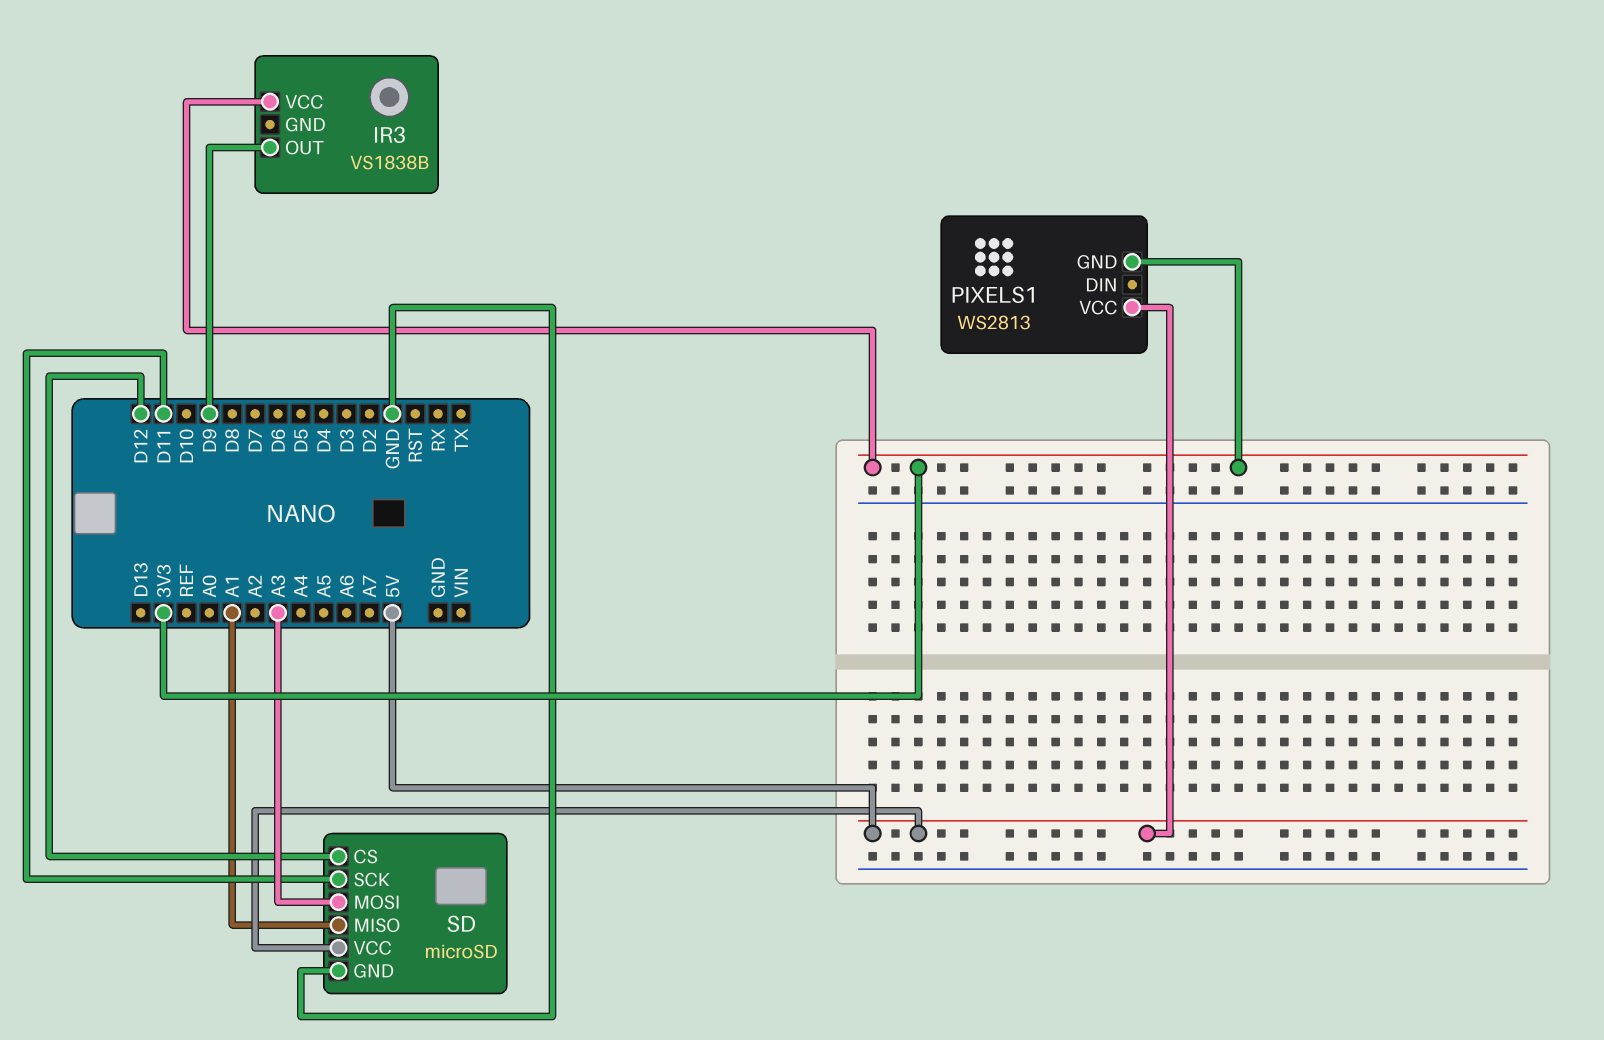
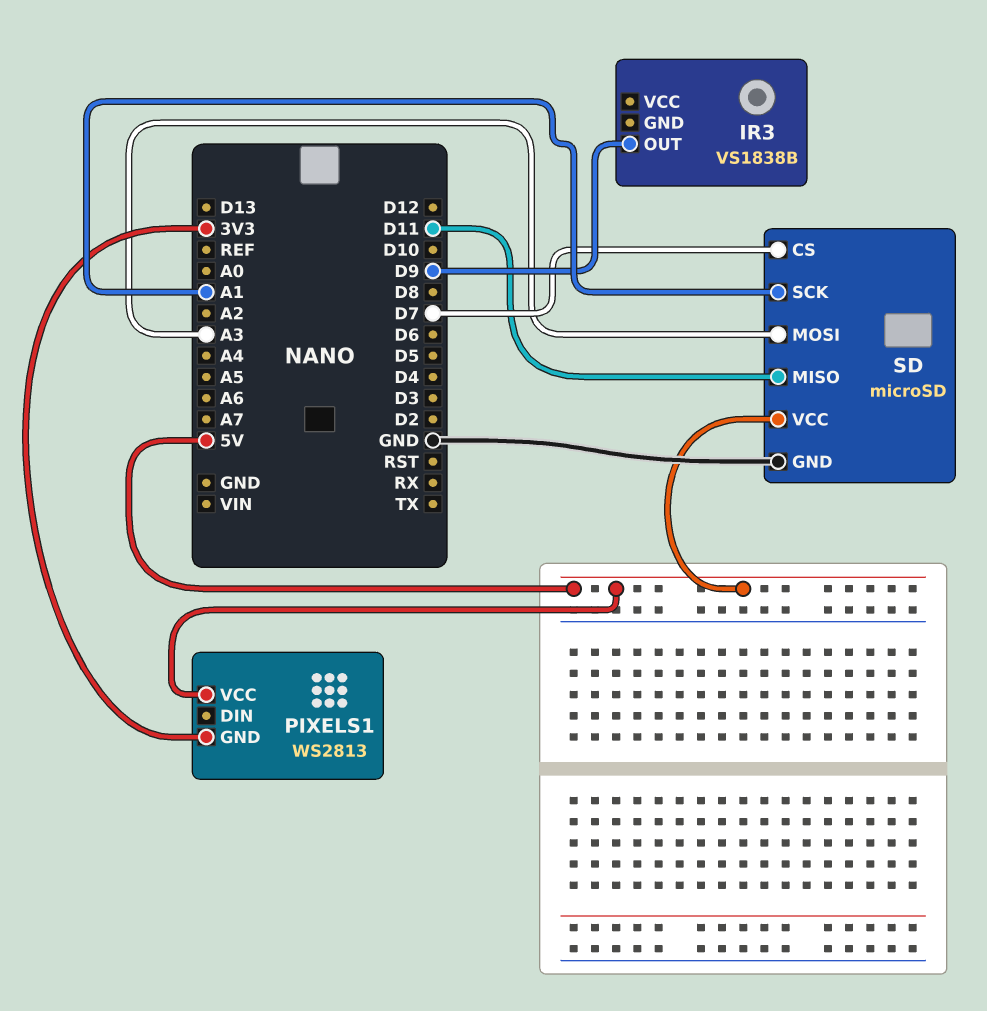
IR3 pin VCC: 3V3 -> none
SD pin CS: D12 -> D7
SD pin MISO: A1 -> D11
SD pin SCK: D11 -> A1

